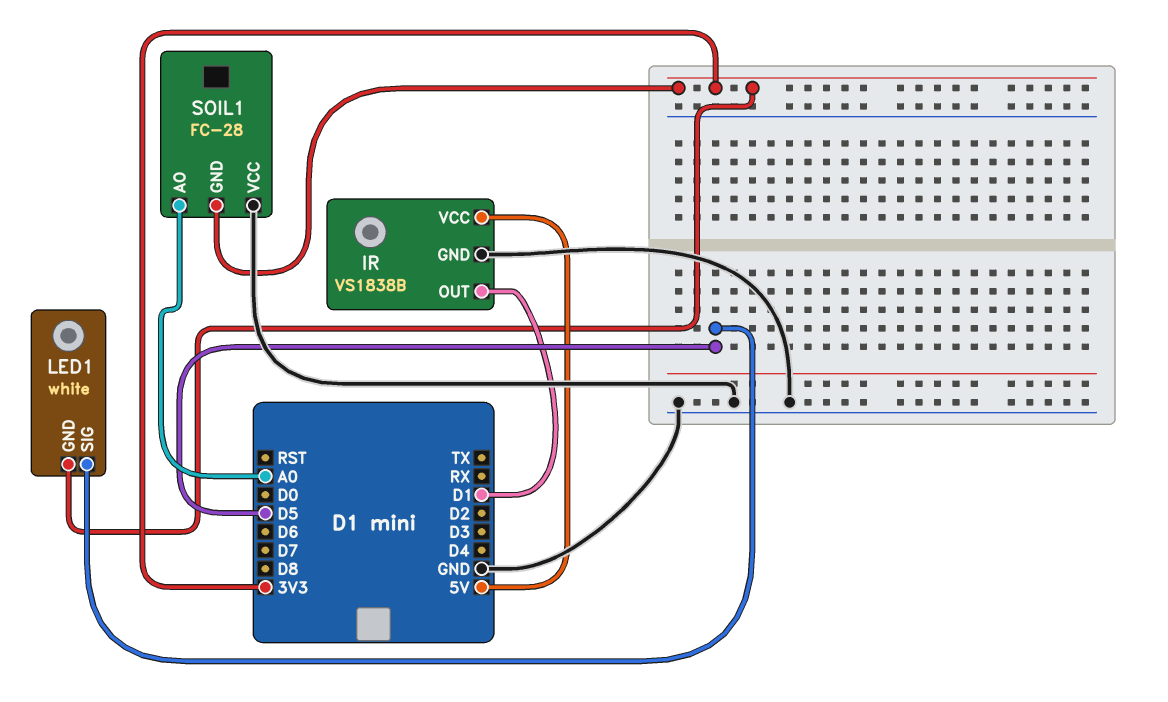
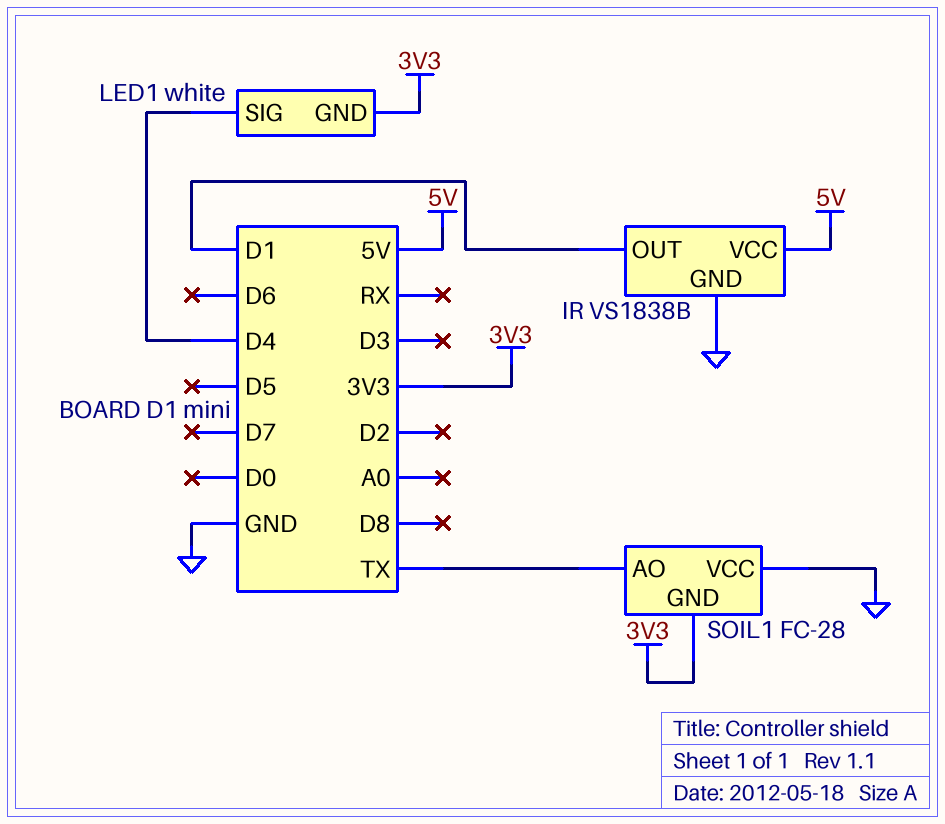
LED1 pin SIG: D5 -> D4
SOIL1 pin AO: A0 -> TX

